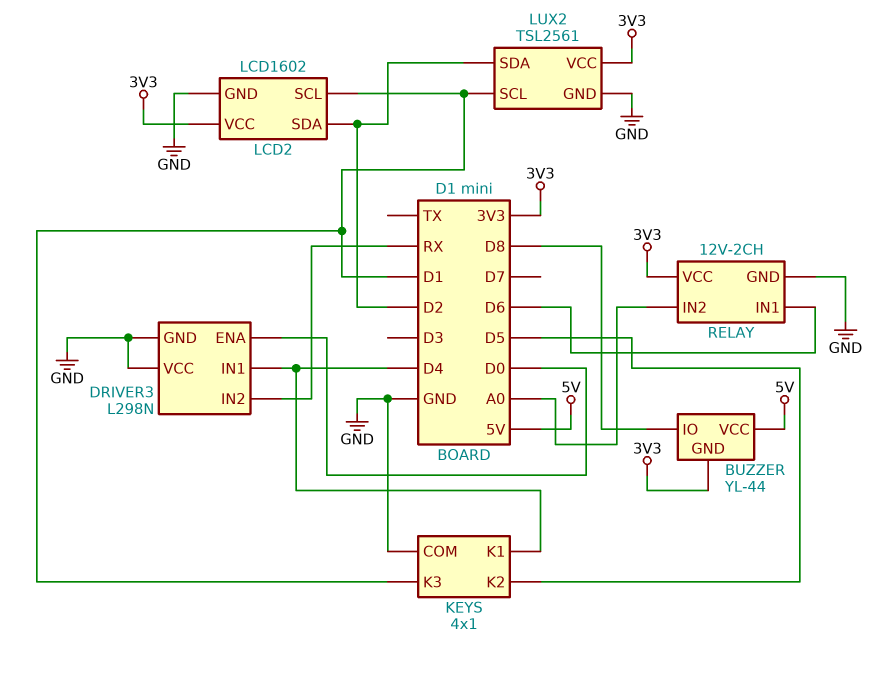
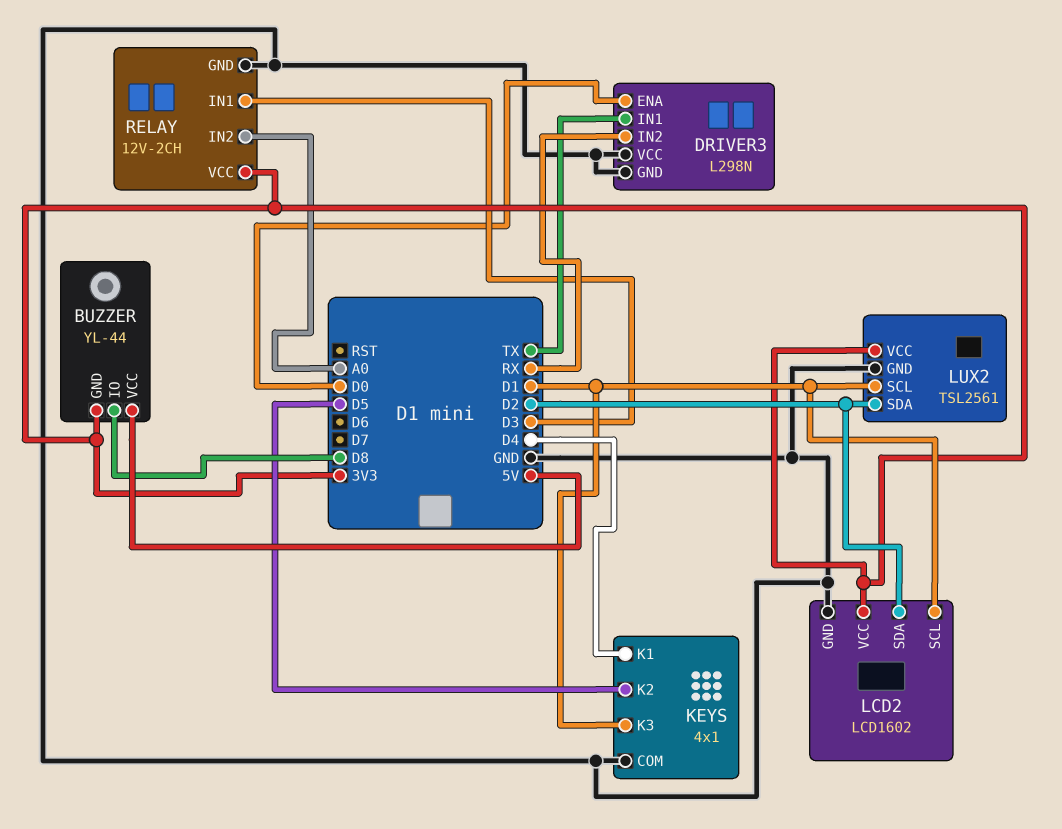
DRIVER3 pin IN1: D4 -> TX
RELAY pin IN1: D6 -> D3

